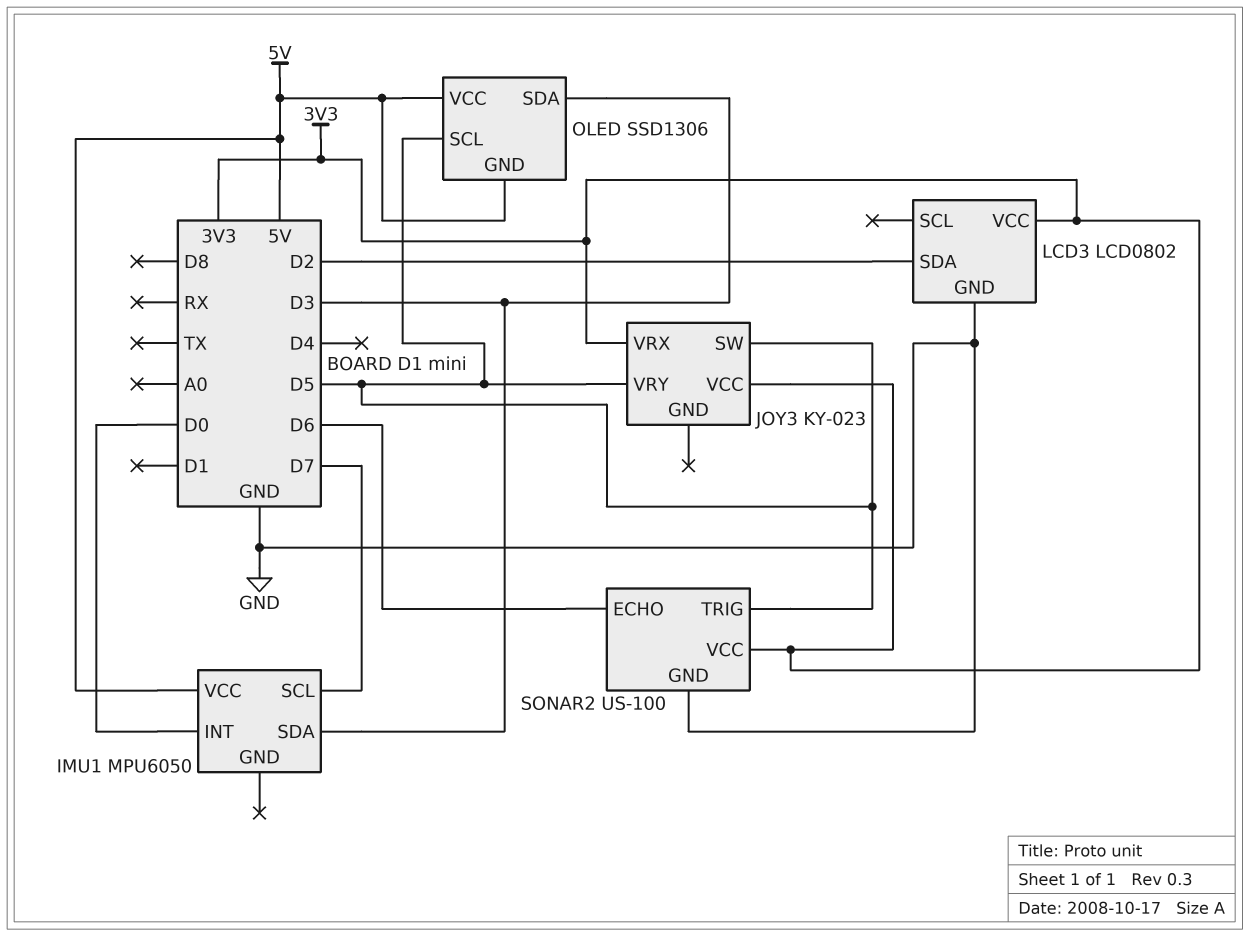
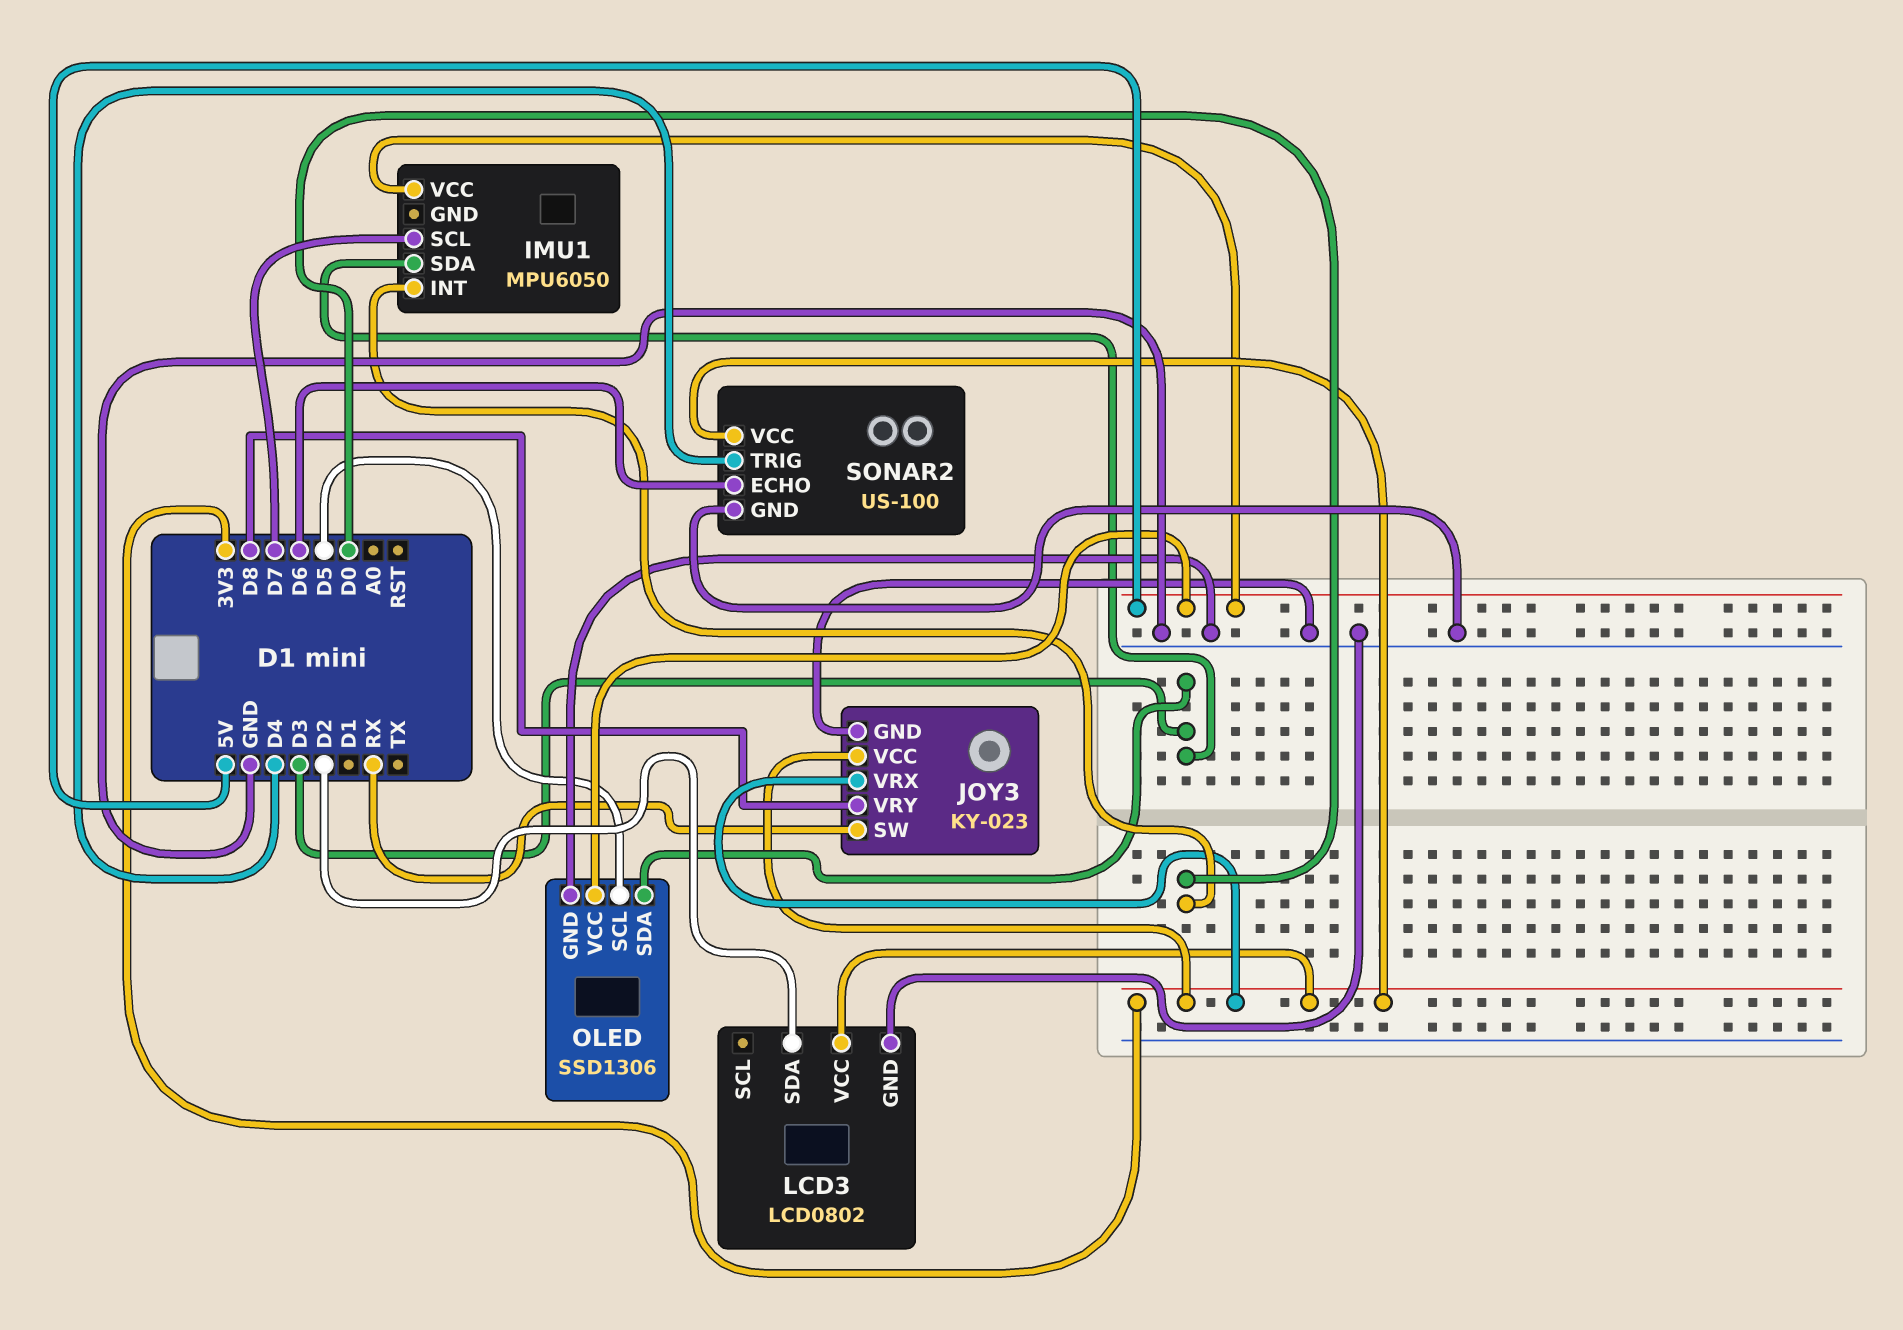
JOY3 pin GND: none -> GND
JOY3 pin SW: D5 -> RX
JOY3 pin VRY: D5 -> D8
OLED pin GND: 5V -> GND
SONAR2 pin TRIG: D5 -> D4

